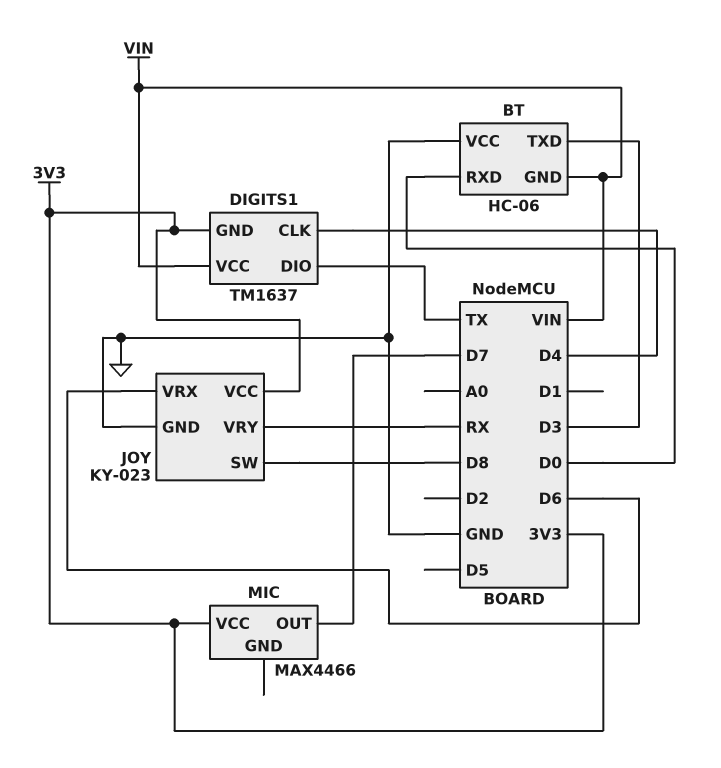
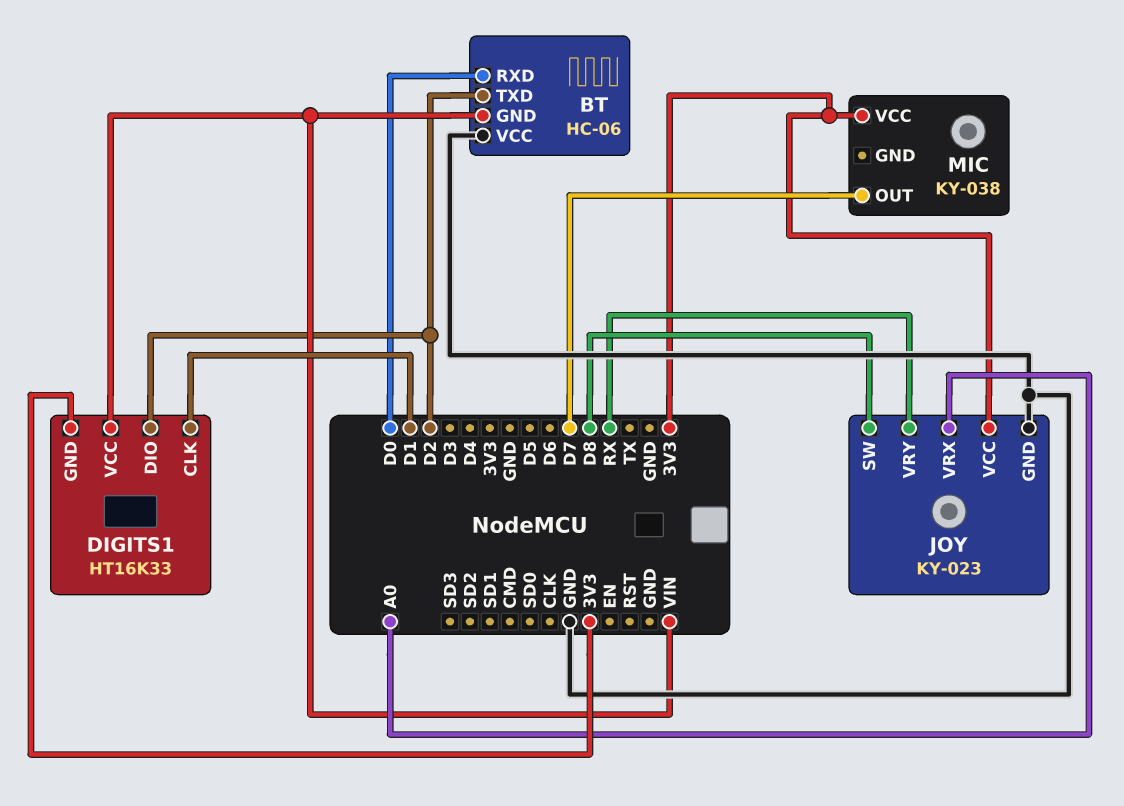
BT pin TXD: D3 -> D2
DIGITS1: TM1637 -> HT16K33
DIGITS1 pin CLK: D4 -> D1
DIGITS1 pin DIO: TX -> D2
JOY pin VRX: D6 -> A0
MIC: MAX4466 -> KY-038

